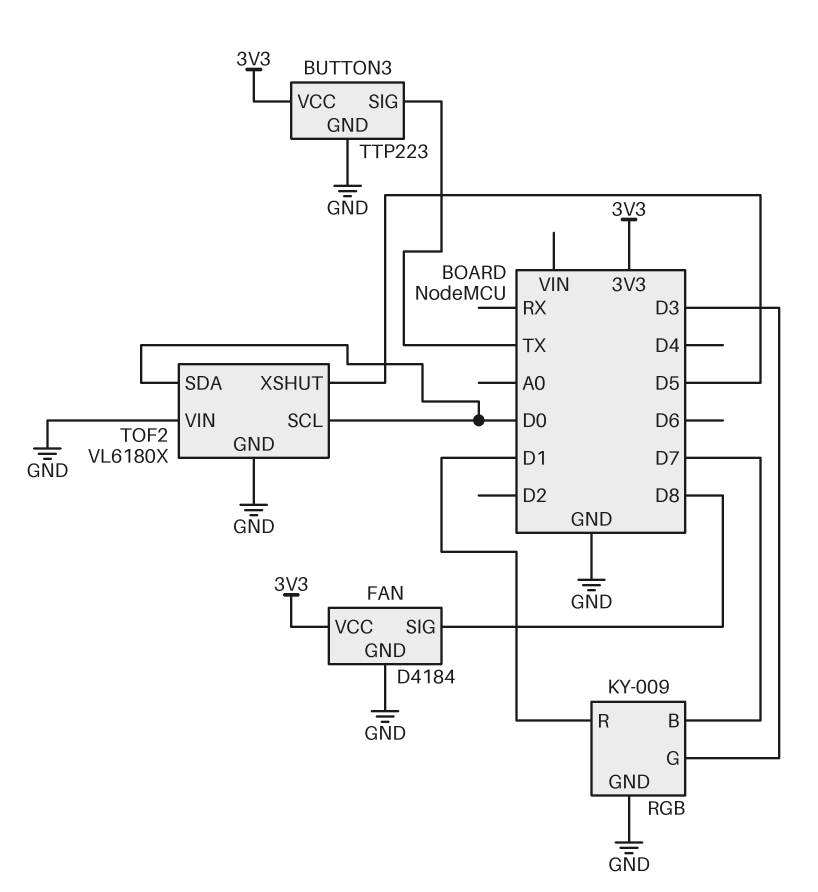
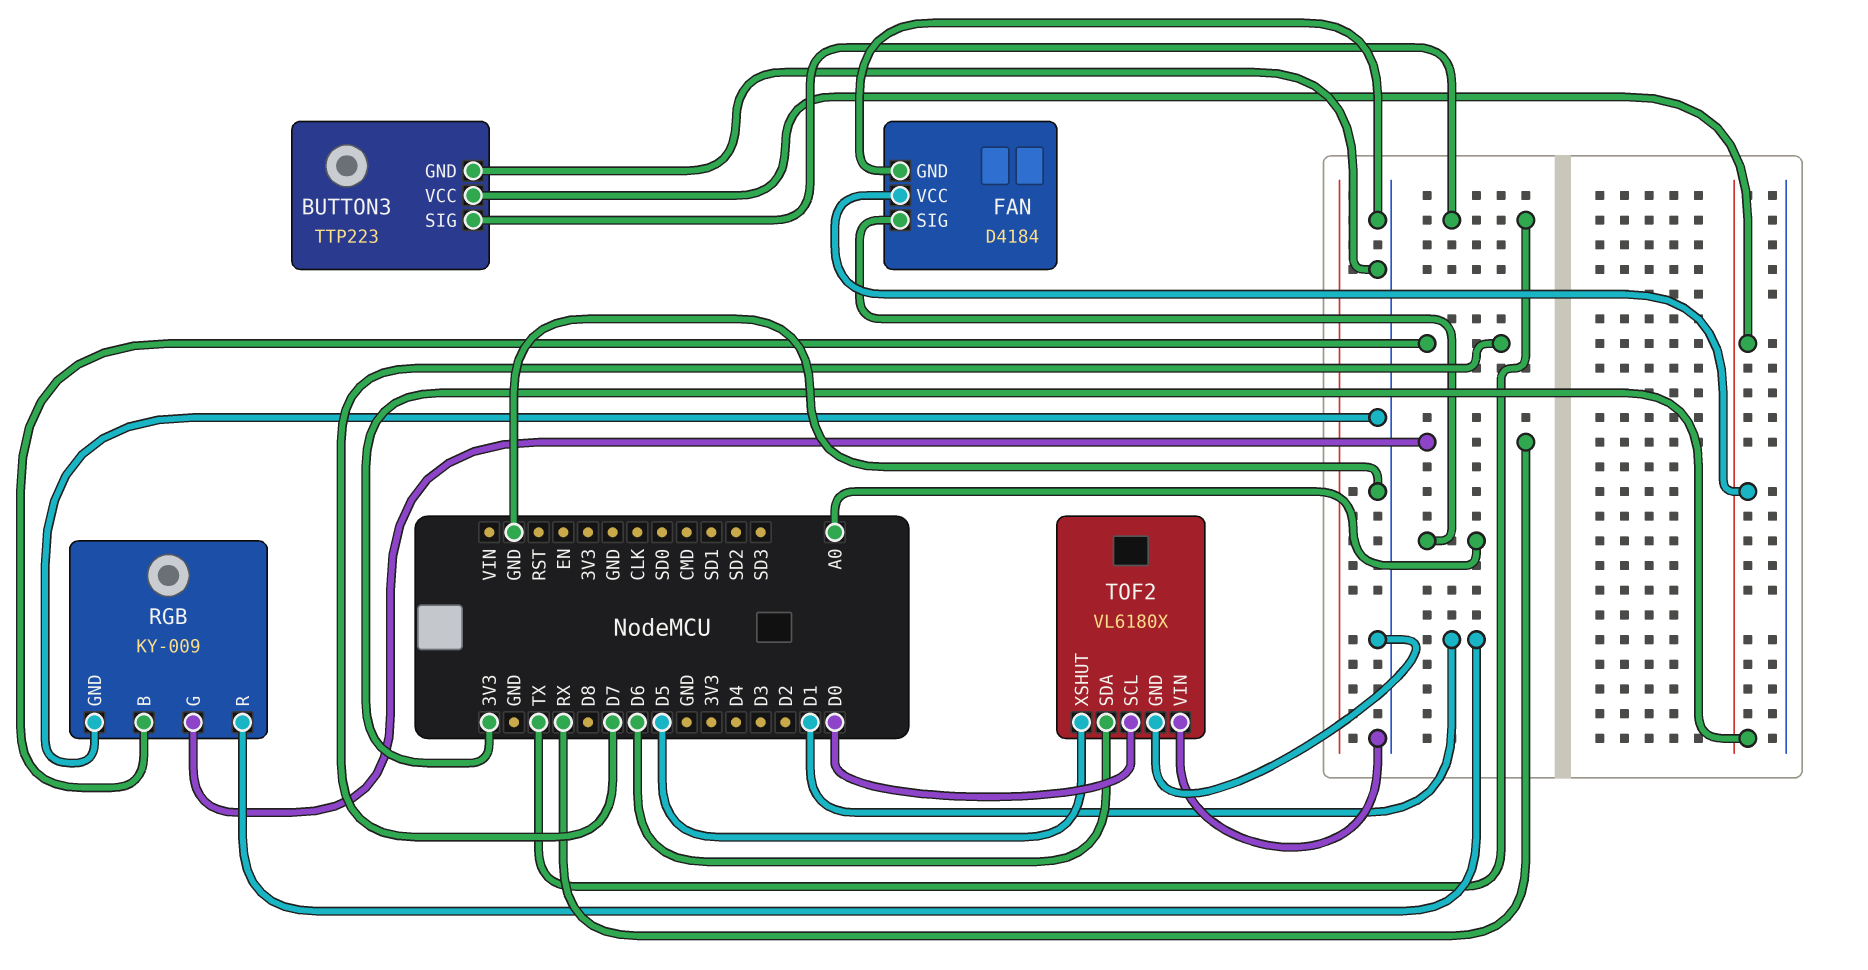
FAN pin SIG: D8 -> A0
RGB pin G: D3 -> RX
TOF2 pin SDA: D0 -> D6

